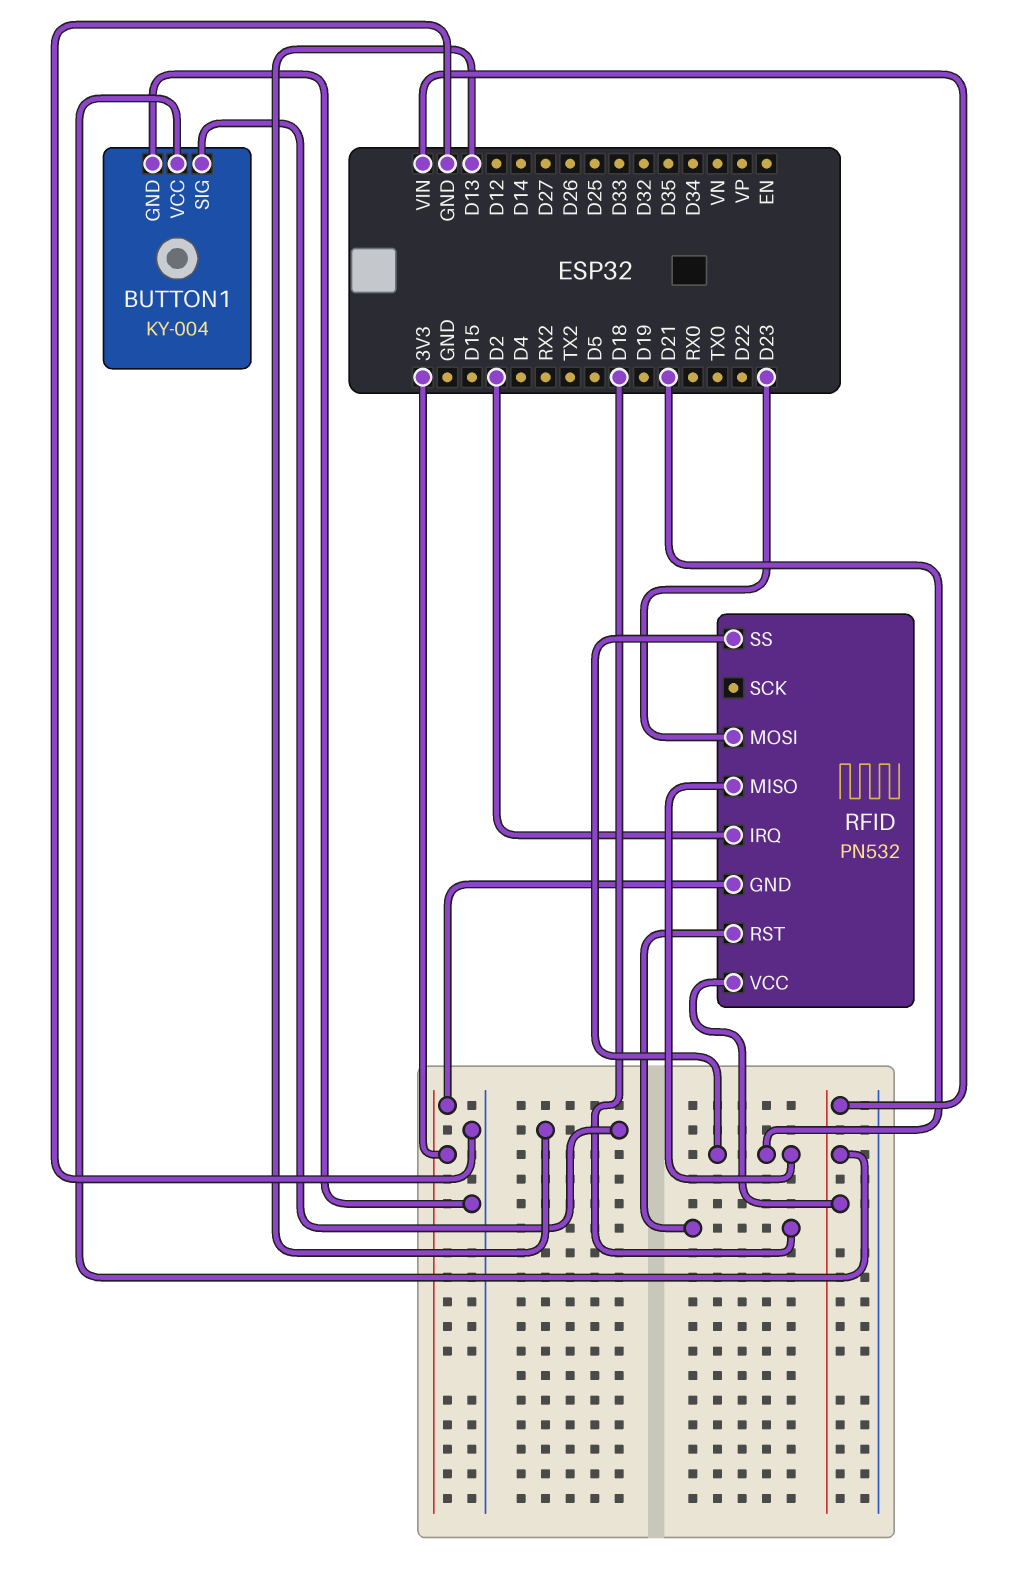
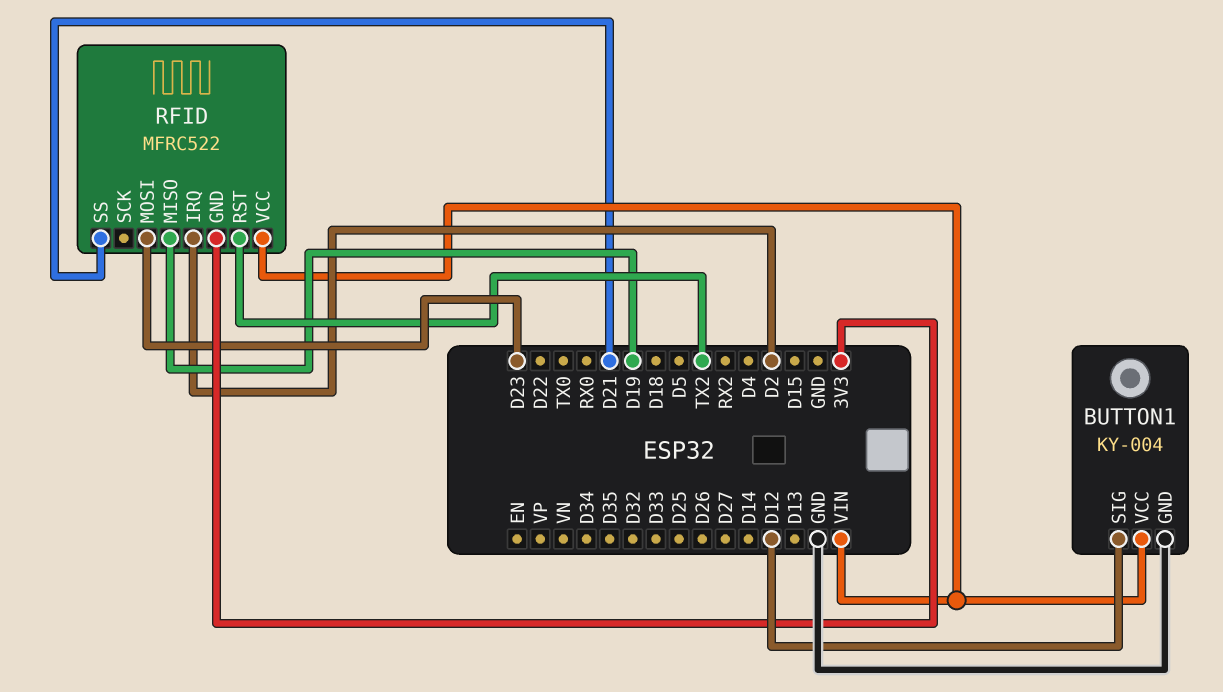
BUTTON1 pin SIG: D13 -> D12
RFID: PN532 -> MFRC522
RFID pin MISO: D21 -> D19
RFID pin RST: D18 -> TX2

